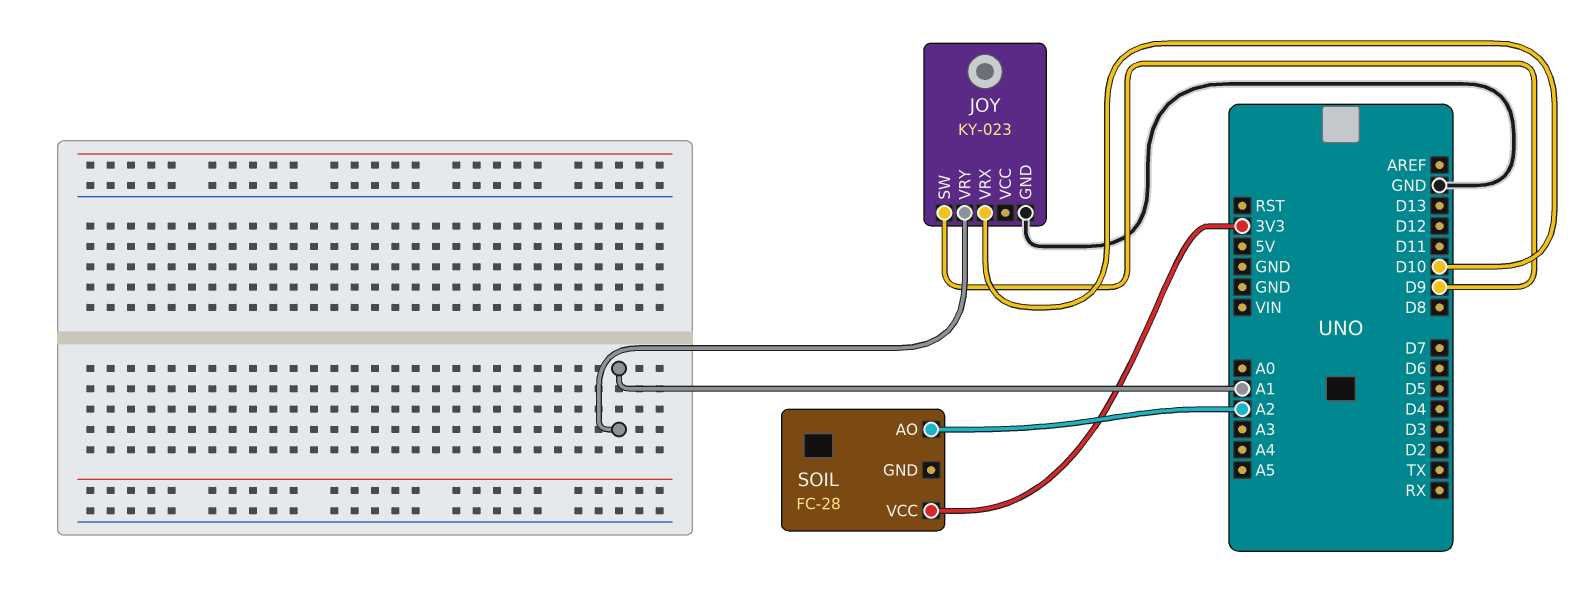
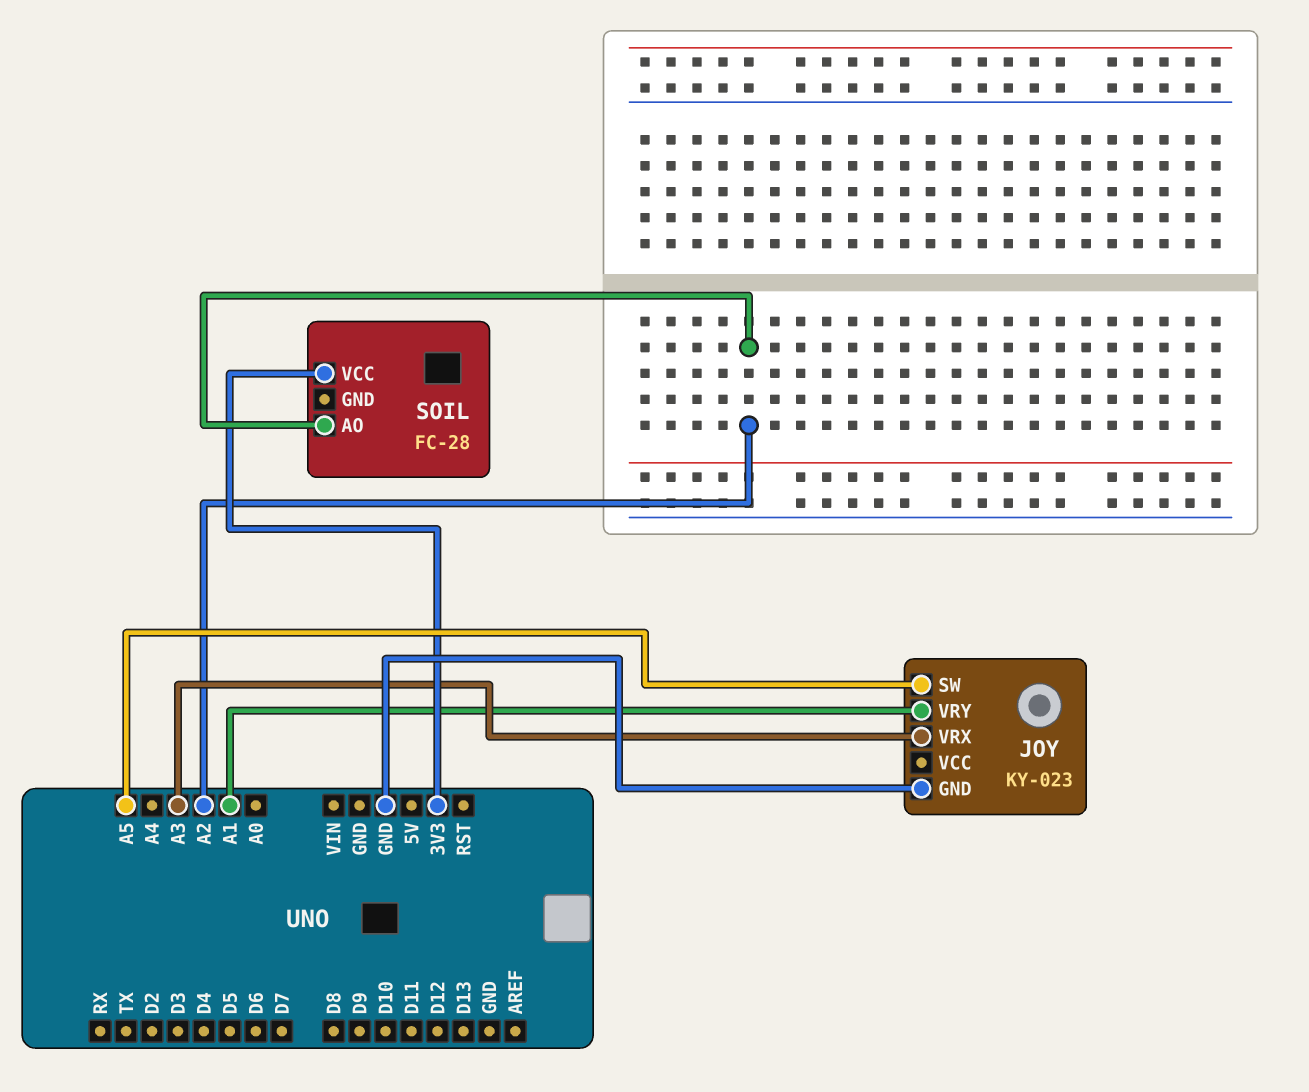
JOY pin SW: D9 -> A5
JOY pin VRX: D10 -> A3

